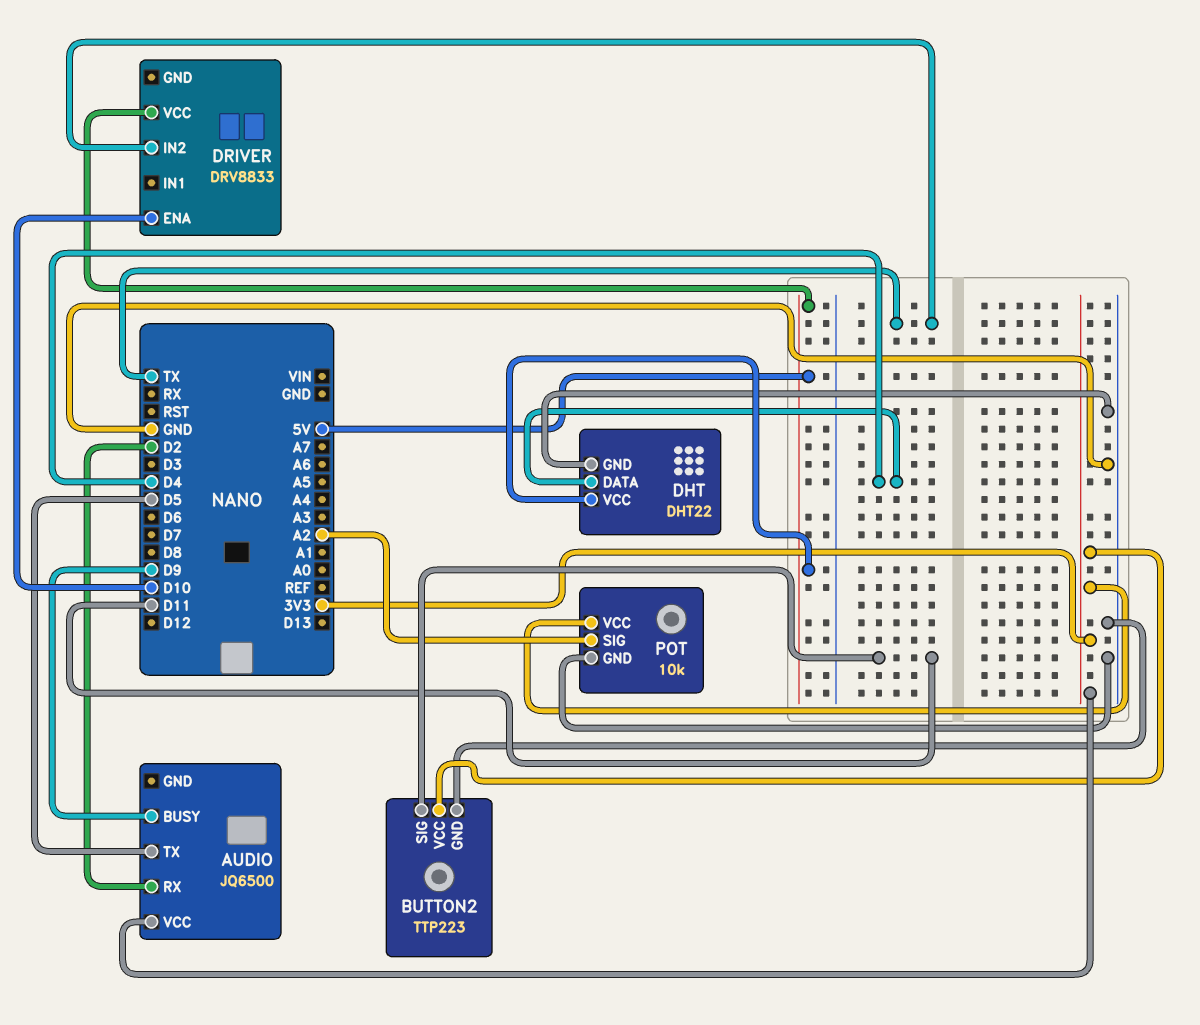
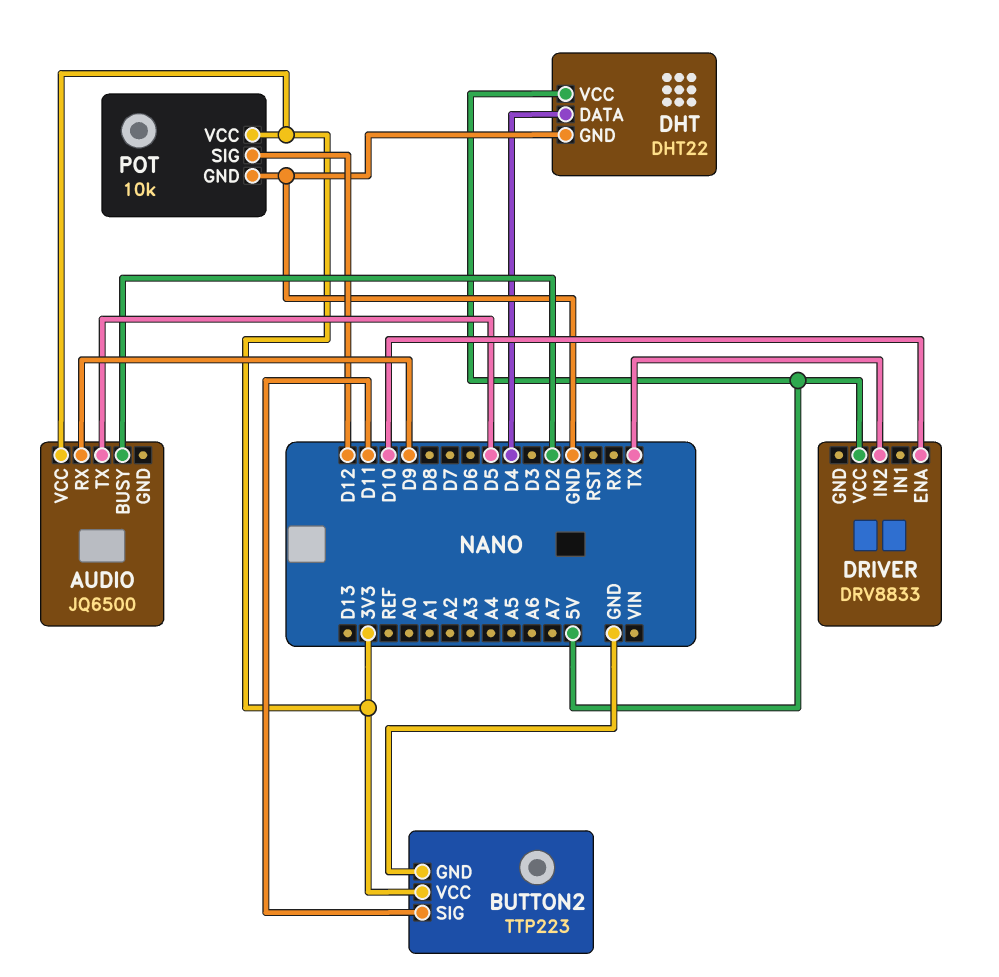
AUDIO pin BUSY: D9 -> D2
AUDIO pin RX: D2 -> D9
POT pin SIG: A2 -> D12

